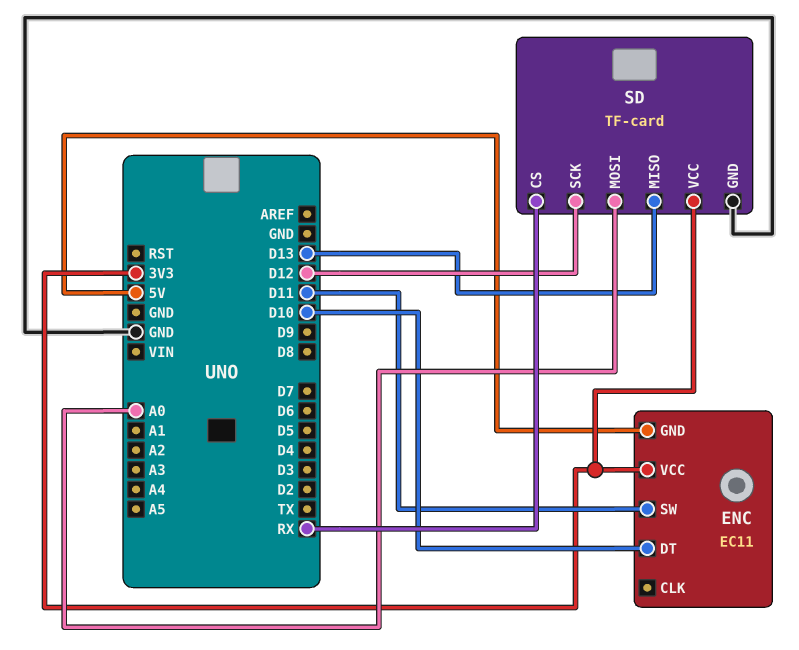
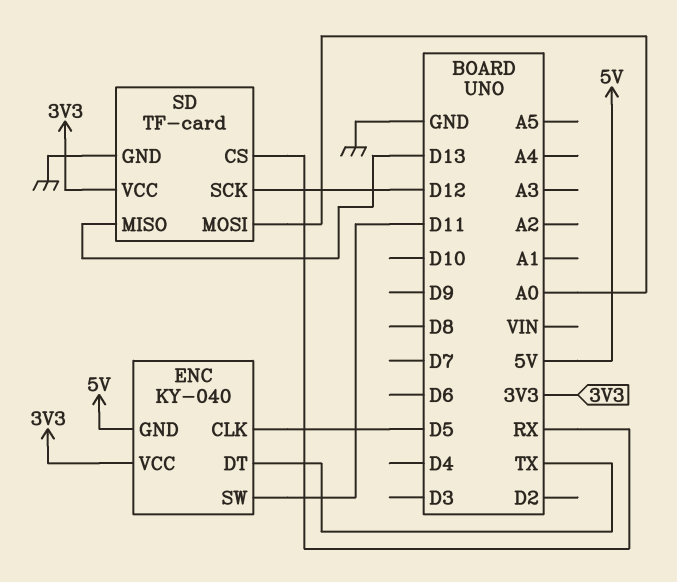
ENC: EC11 -> KY-040
ENC pin CLK: none -> D5
ENC pin DT: D10 -> TX

